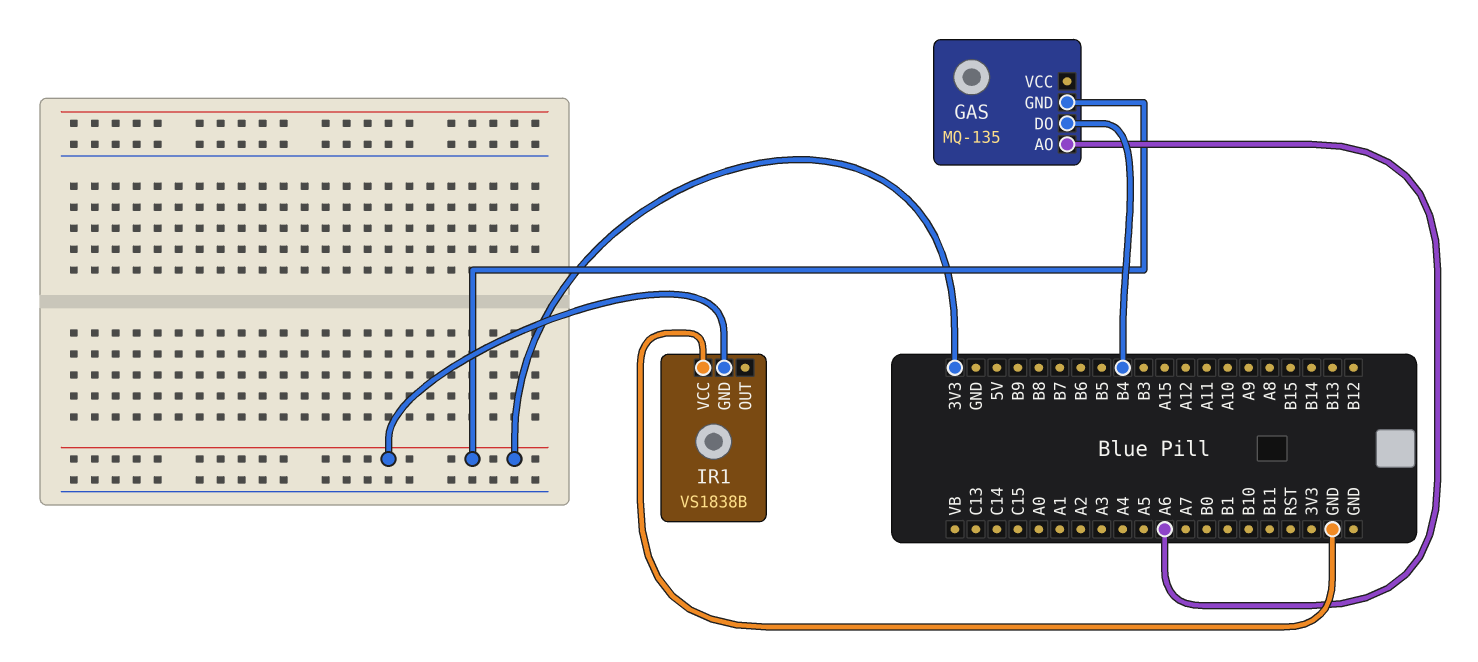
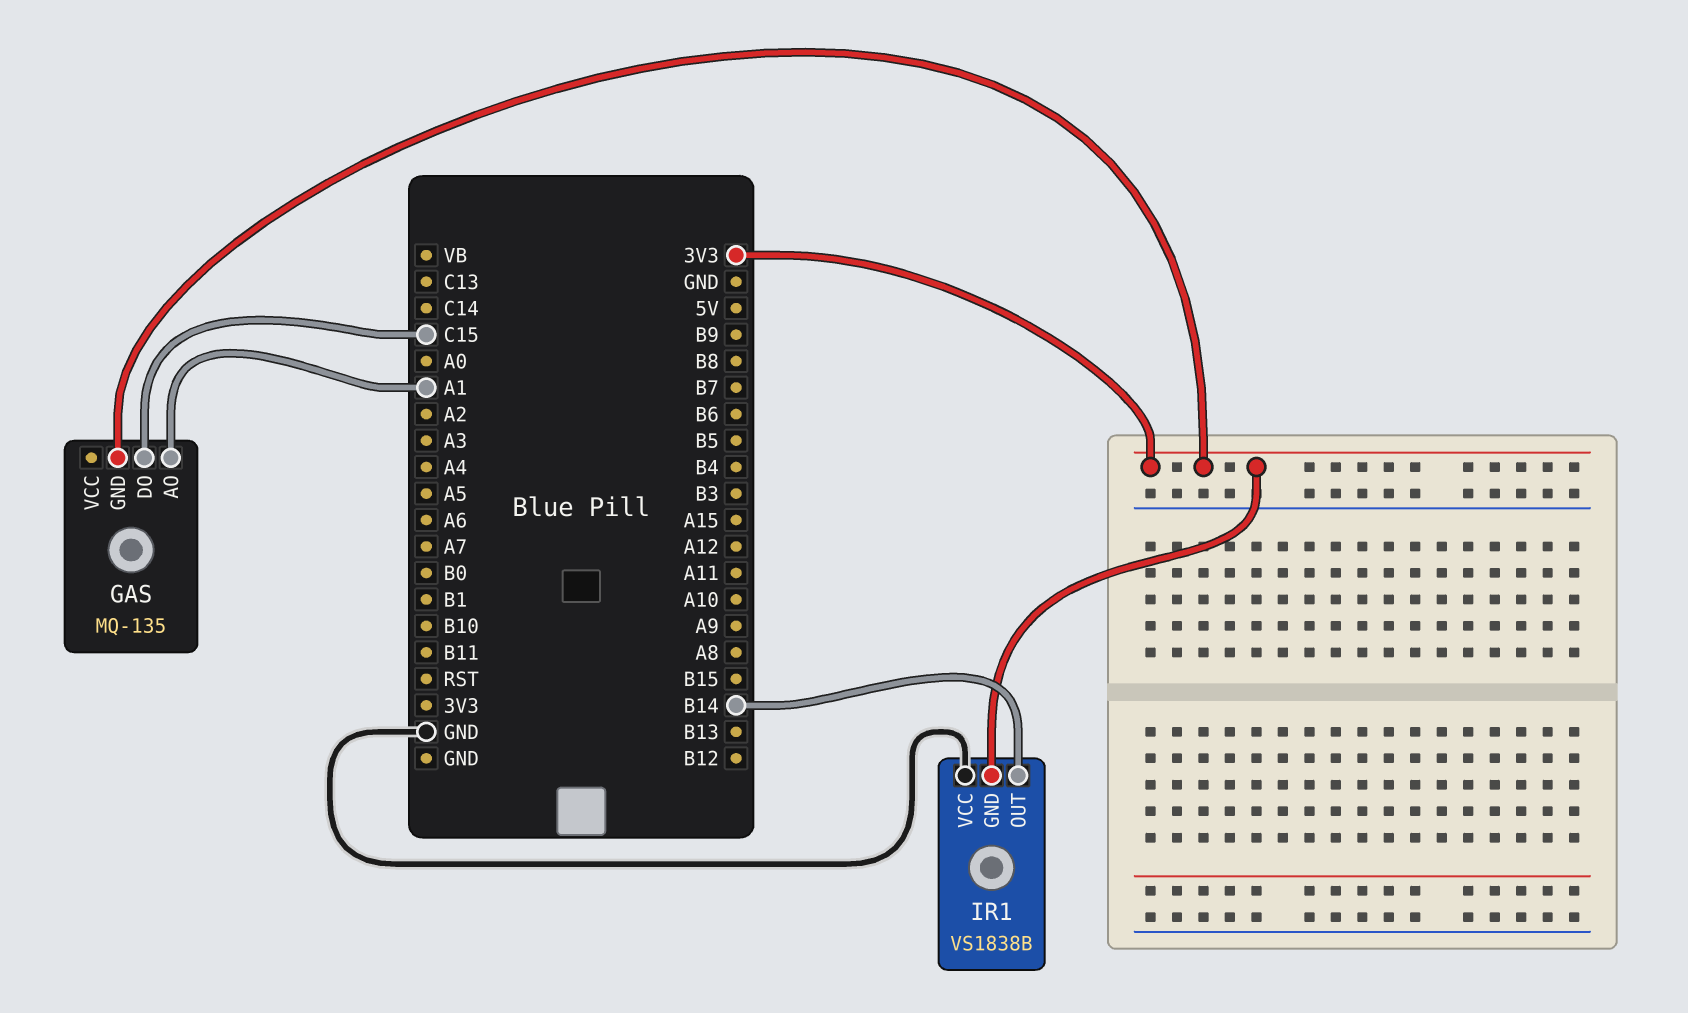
GAS pin AO: A6 -> A1
GAS pin DO: B4 -> C15
IR1 pin OUT: none -> B14

